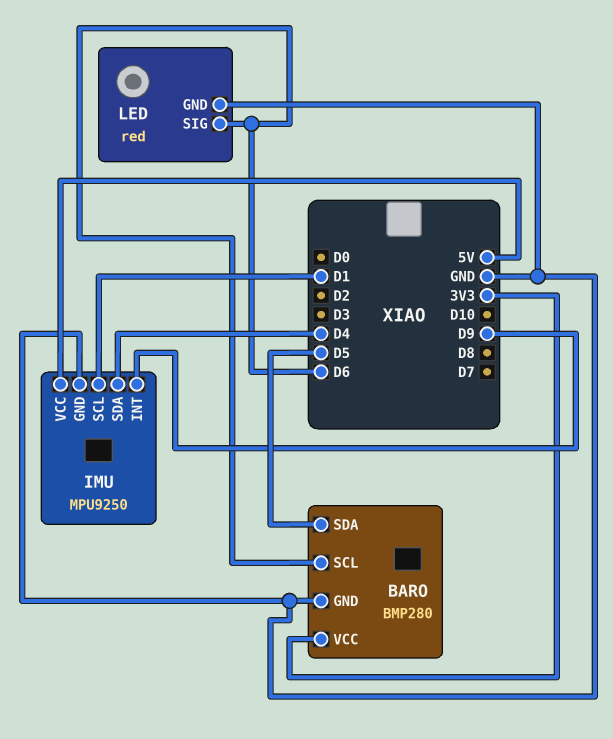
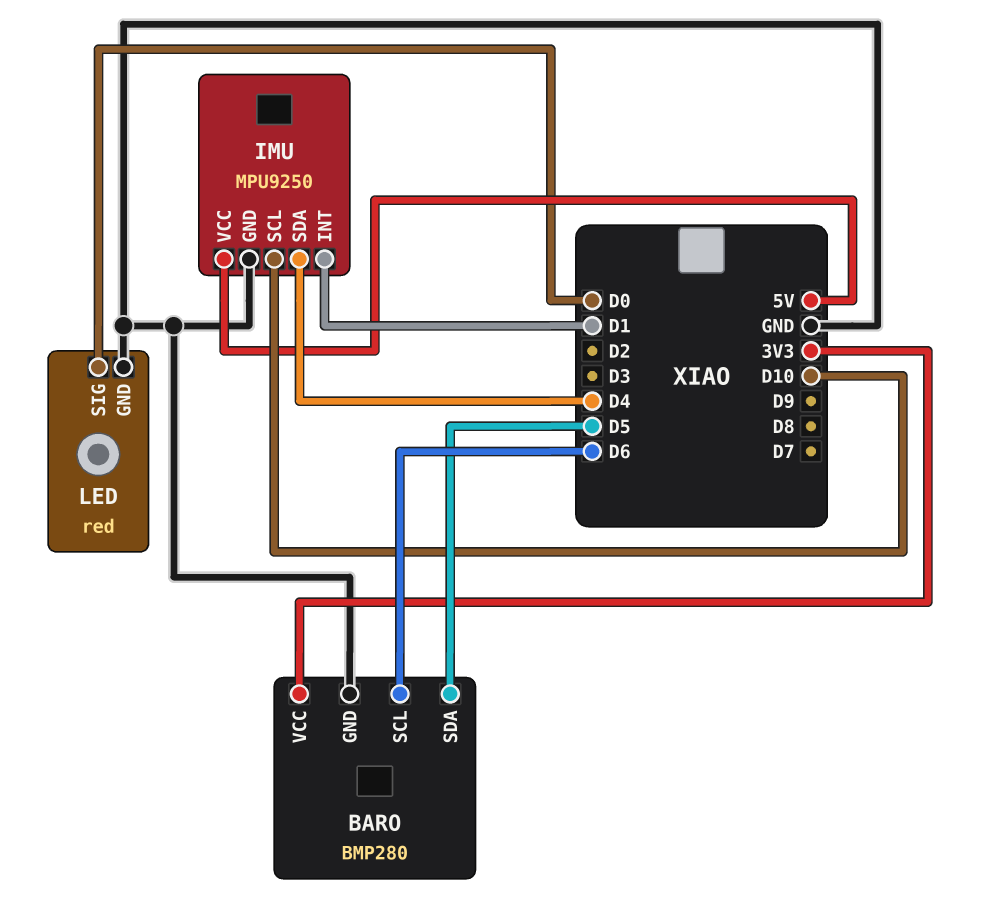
IMU pin INT: D9 -> D1
IMU pin SCL: D1 -> D10
LED pin SIG: D6 -> D0

